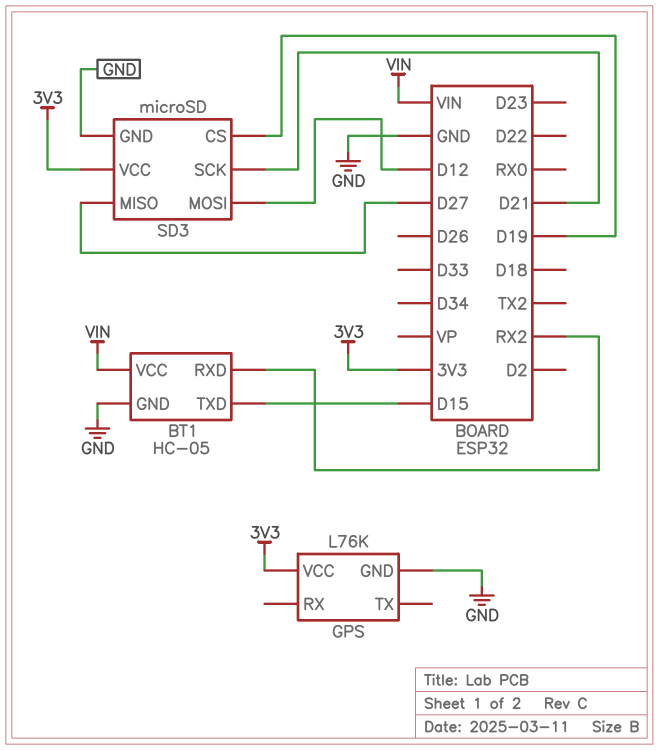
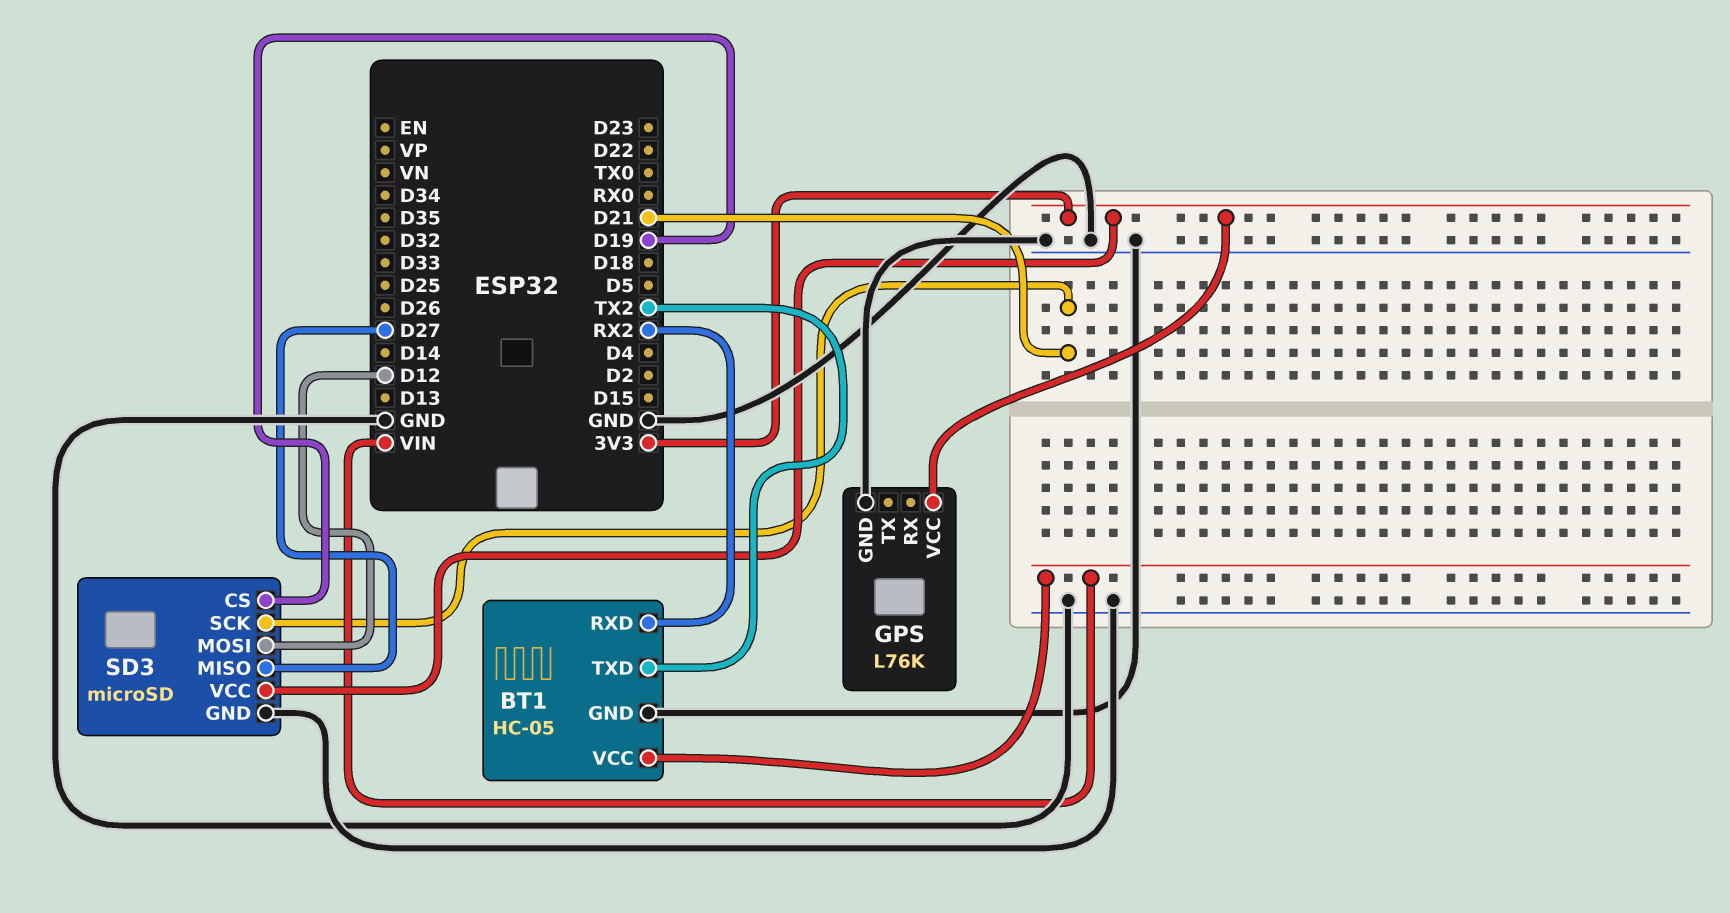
BT1 pin TXD: D15 -> TX2

